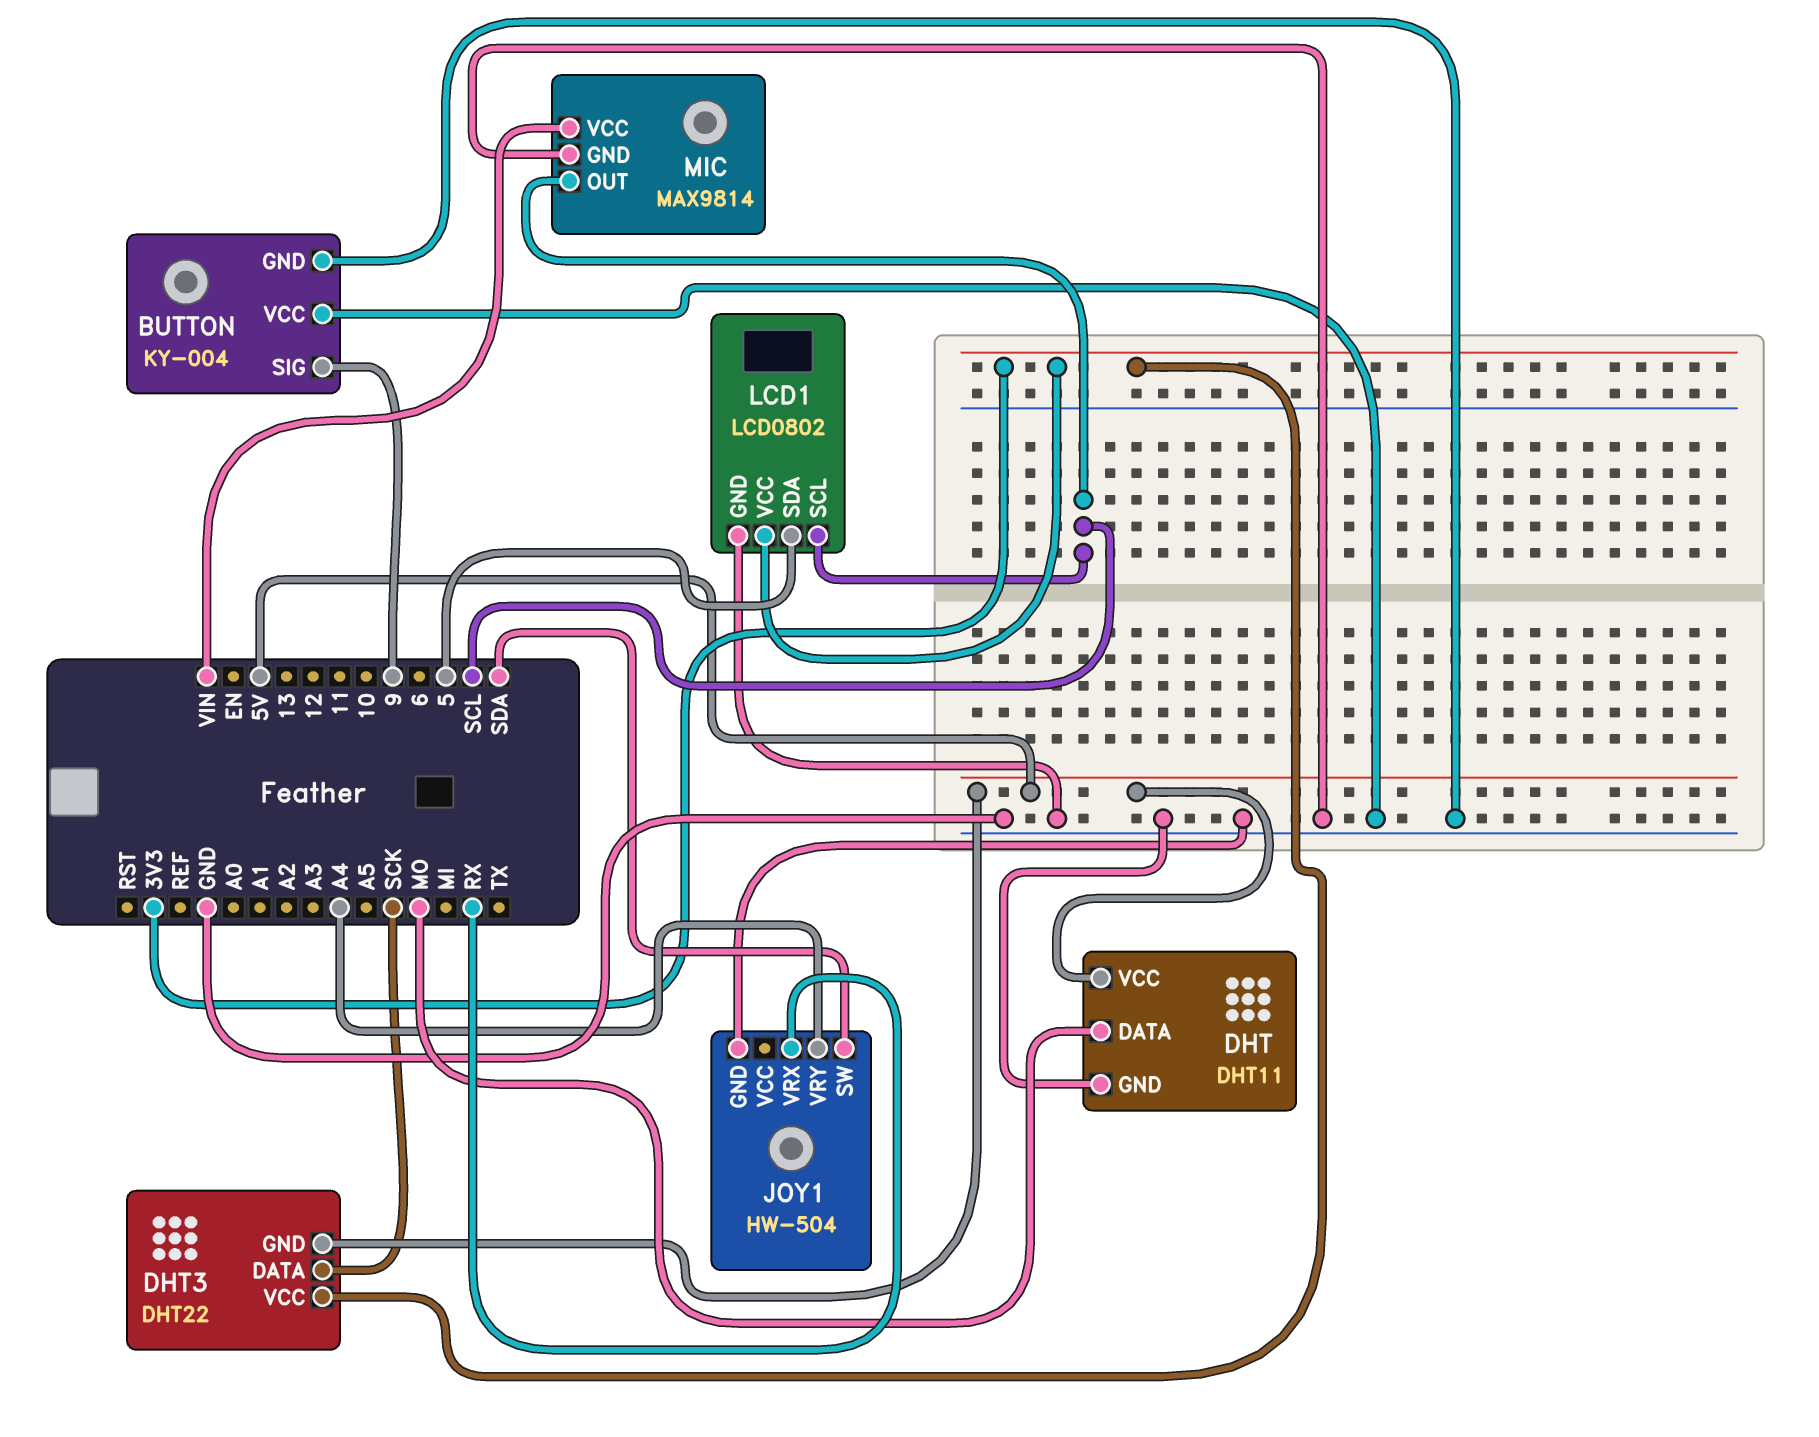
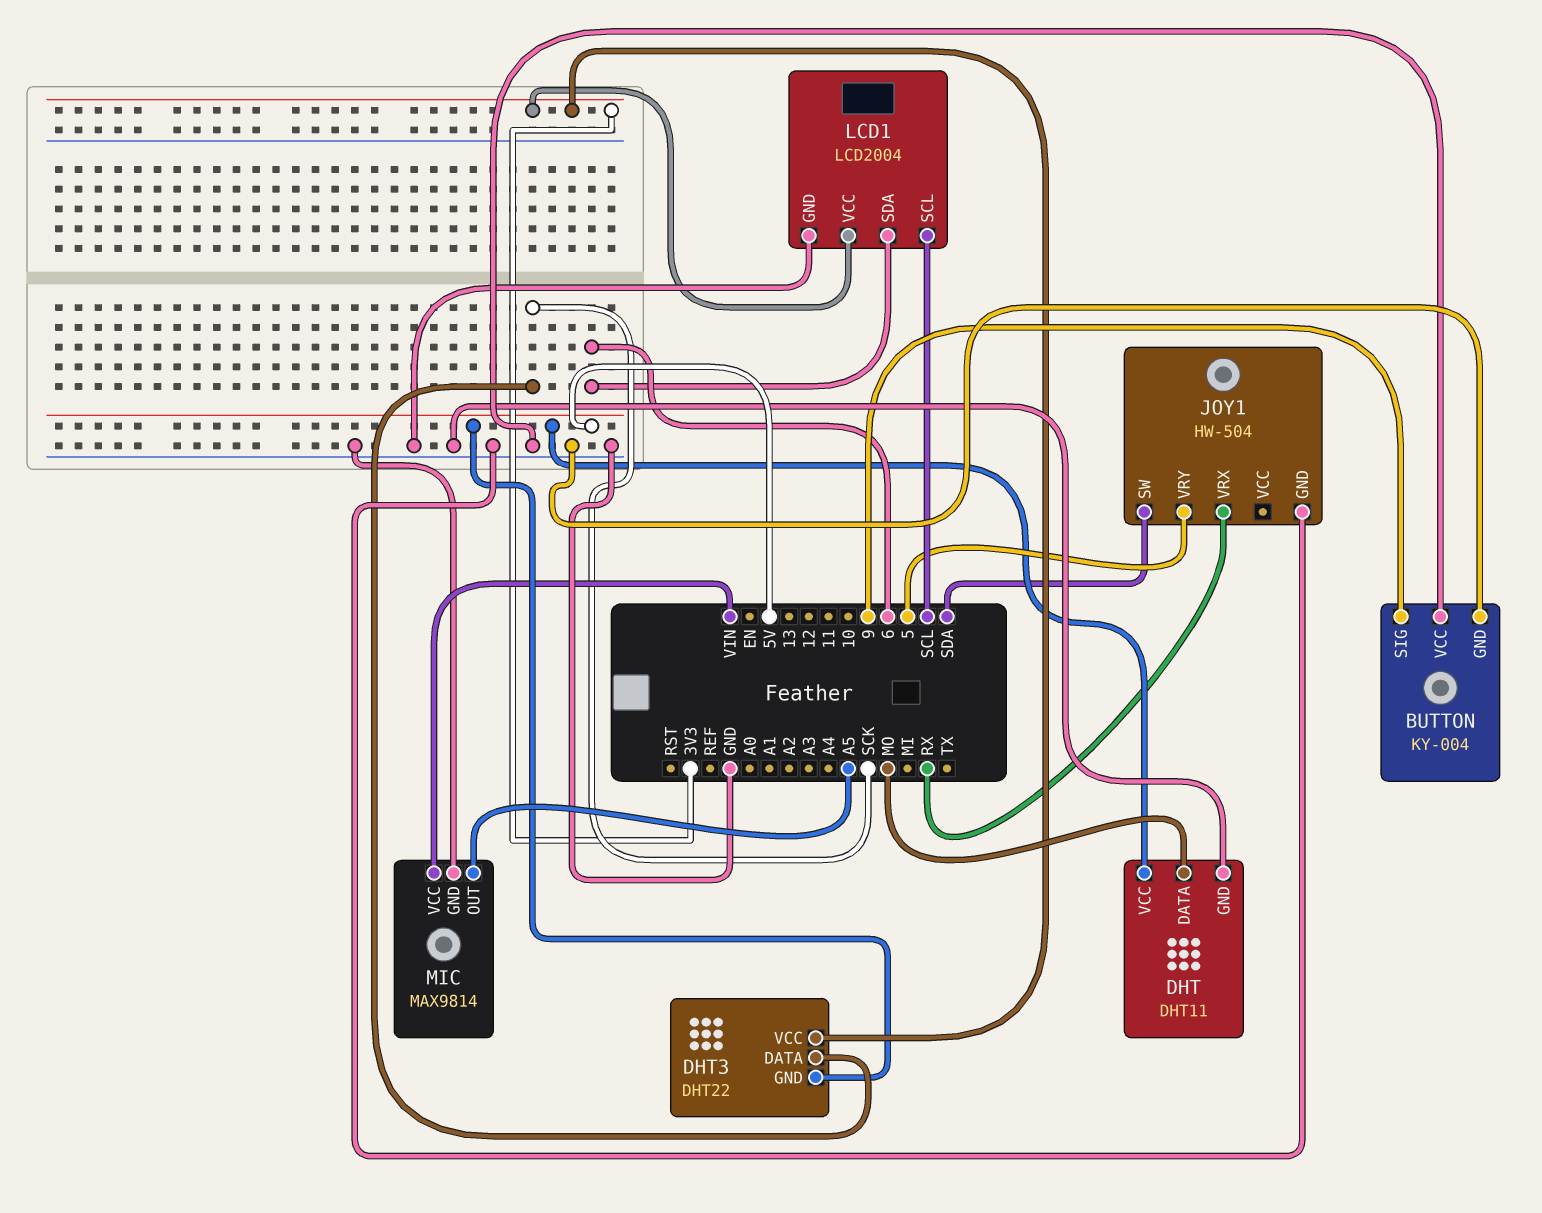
JOY1 pin VRY: A4 -> 5
LCD1: LCD0802 -> LCD2004
LCD1 pin SDA: 5 -> 6
MIC pin OUT: SCL -> A5

